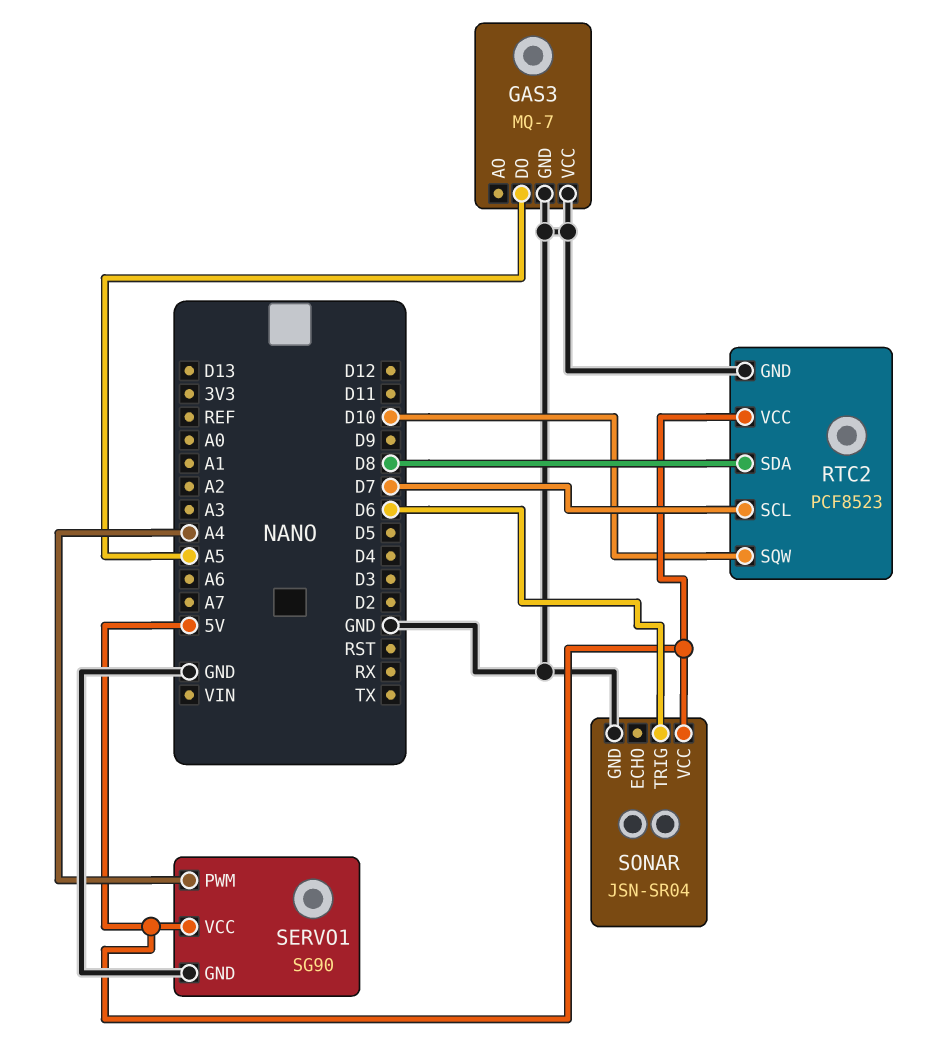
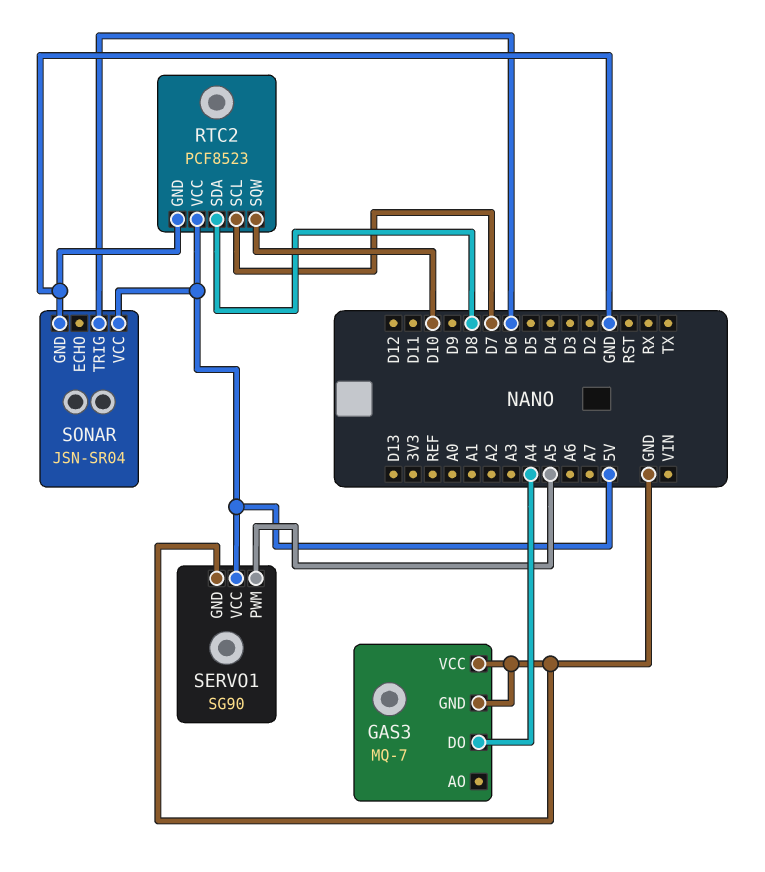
GAS3 pin DO: A5 -> A4
SERVO1 pin PWM: A4 -> A5

